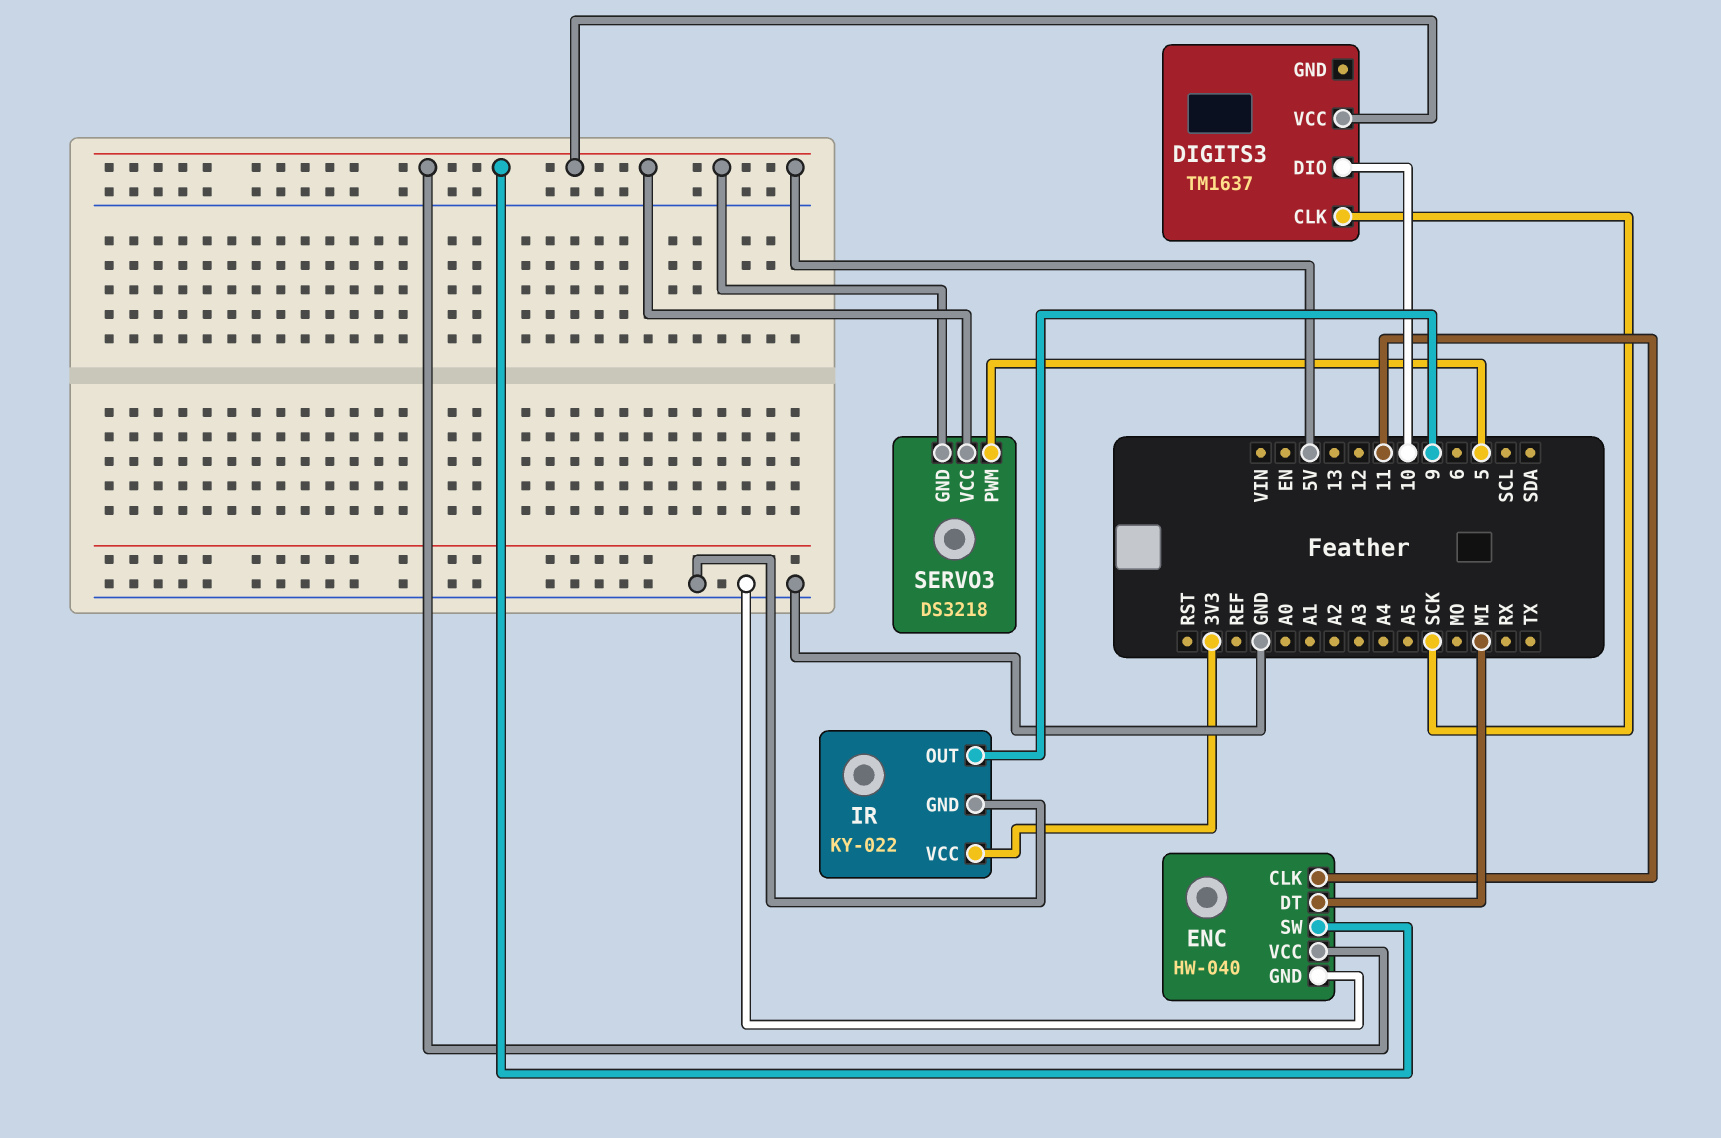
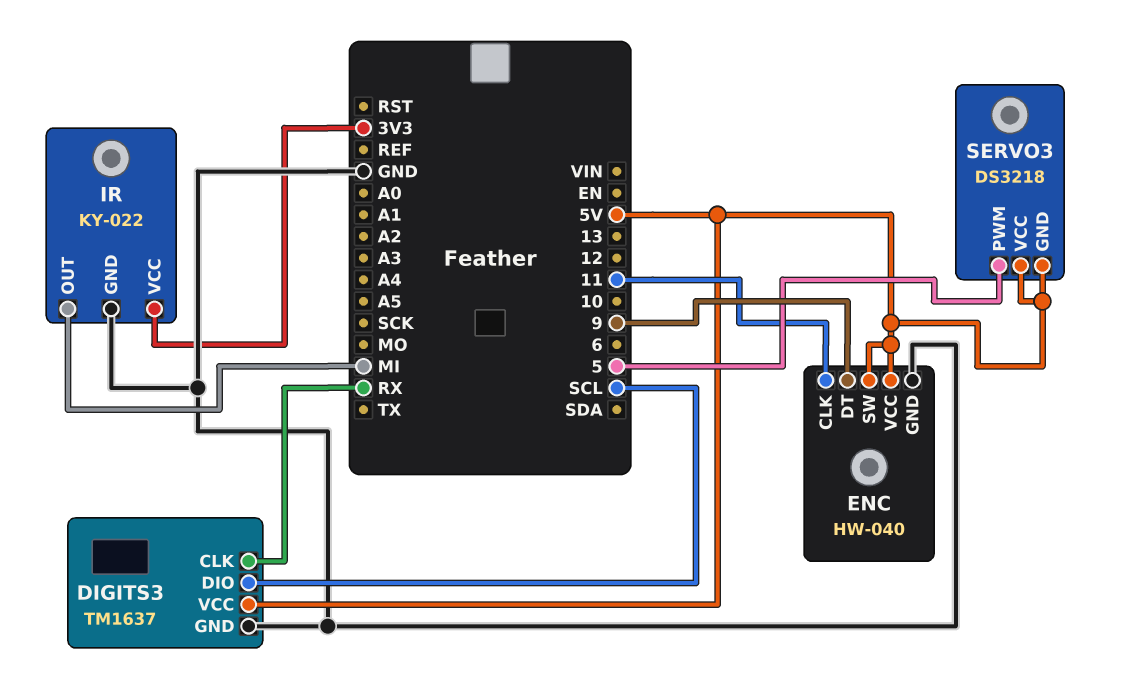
DIGITS3 pin CLK: SCK -> RX
DIGITS3 pin DIO: 10 -> SCL
DIGITS3 pin GND: none -> GND
ENC pin DT: MI -> 9
IR pin OUT: 9 -> MI

